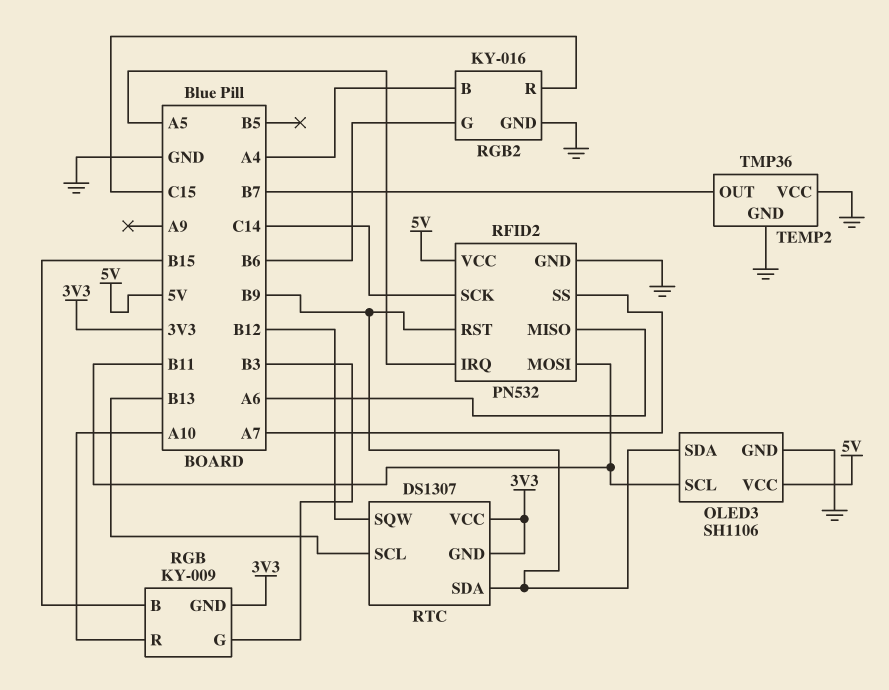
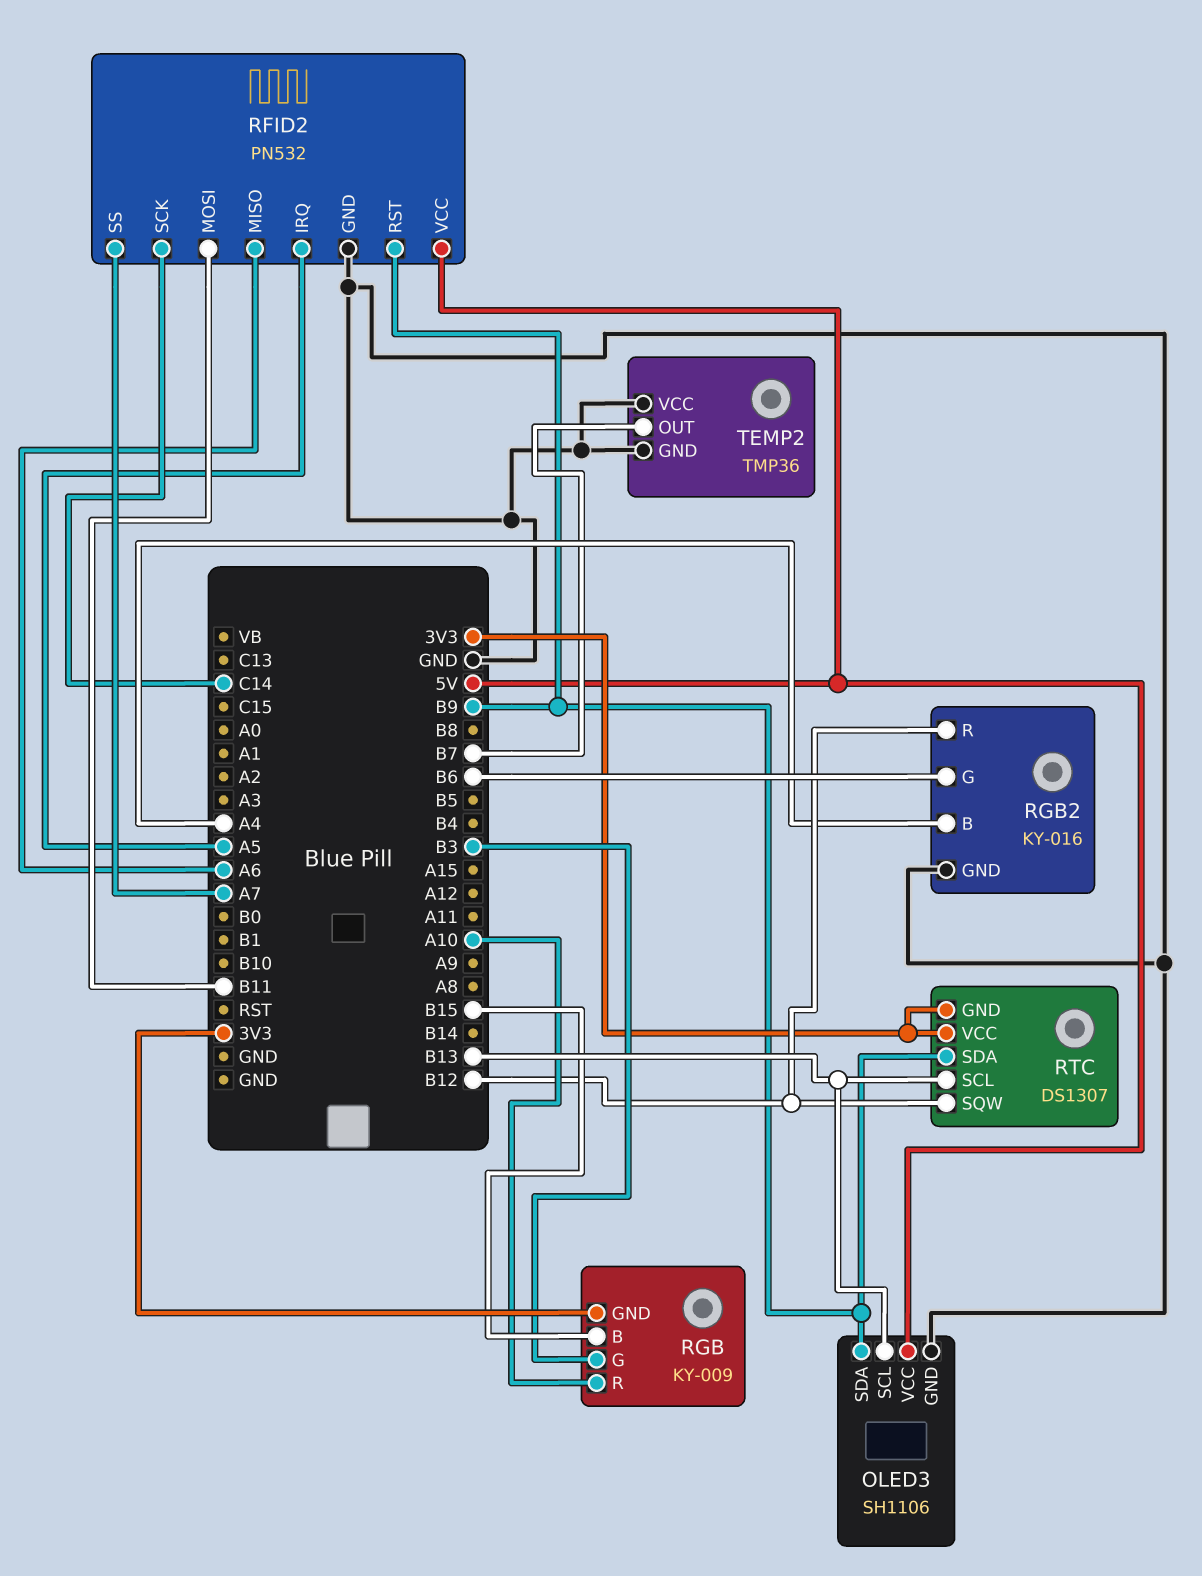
OLED3 pin SCL: B11 -> B13
RGB2 pin R: C15 -> B12

